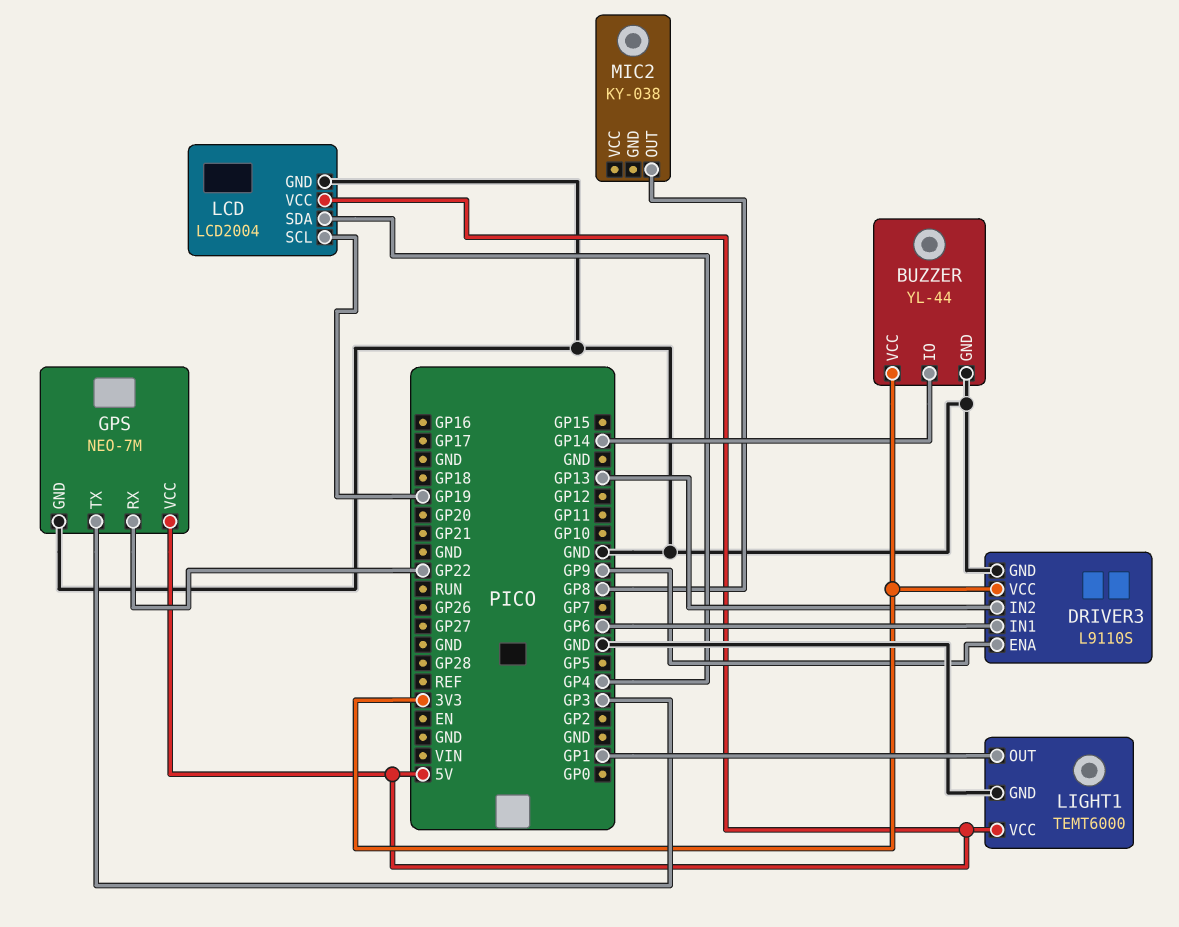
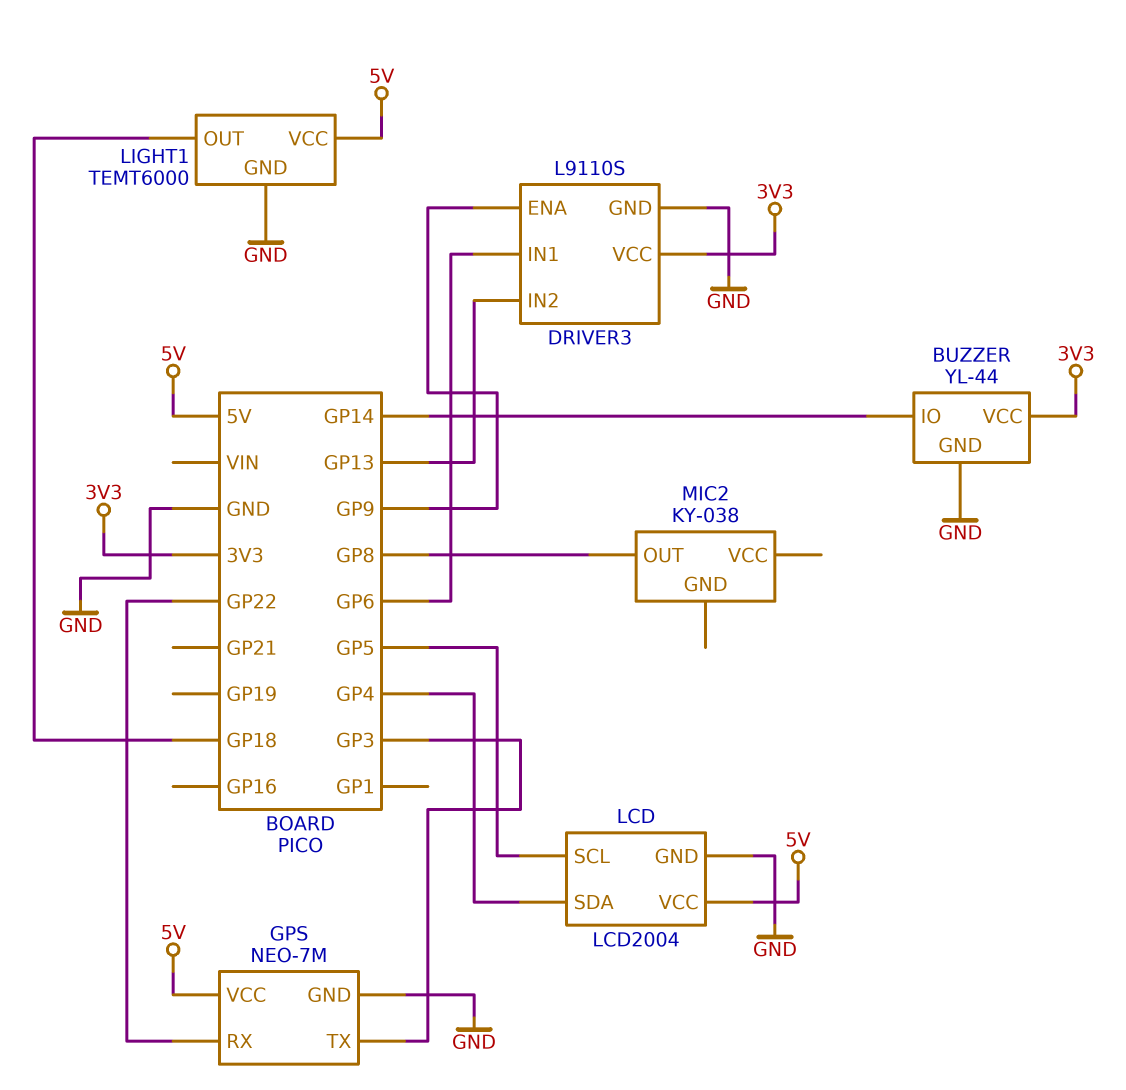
LCD pin SCL: GP19 -> GP5
LIGHT1 pin OUT: GP1 -> GP18

